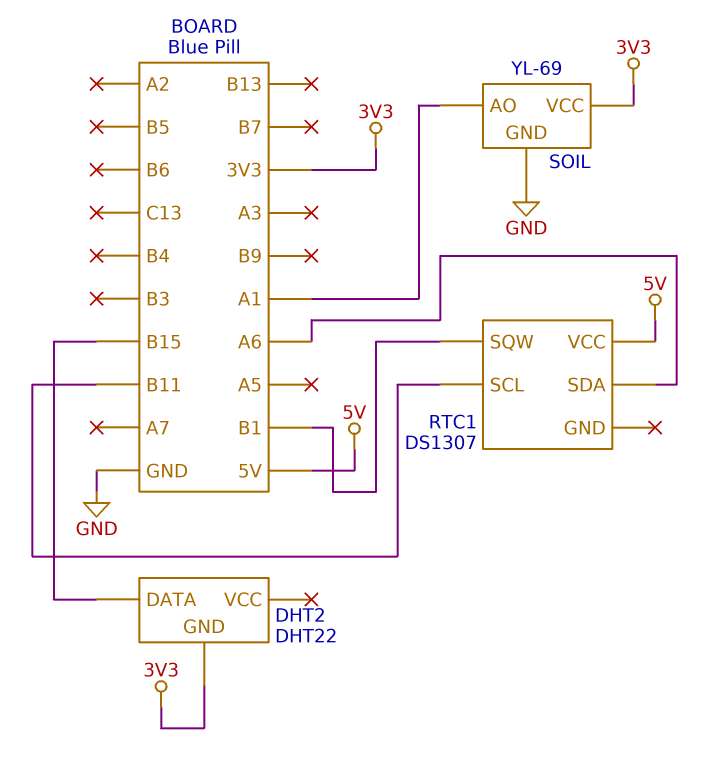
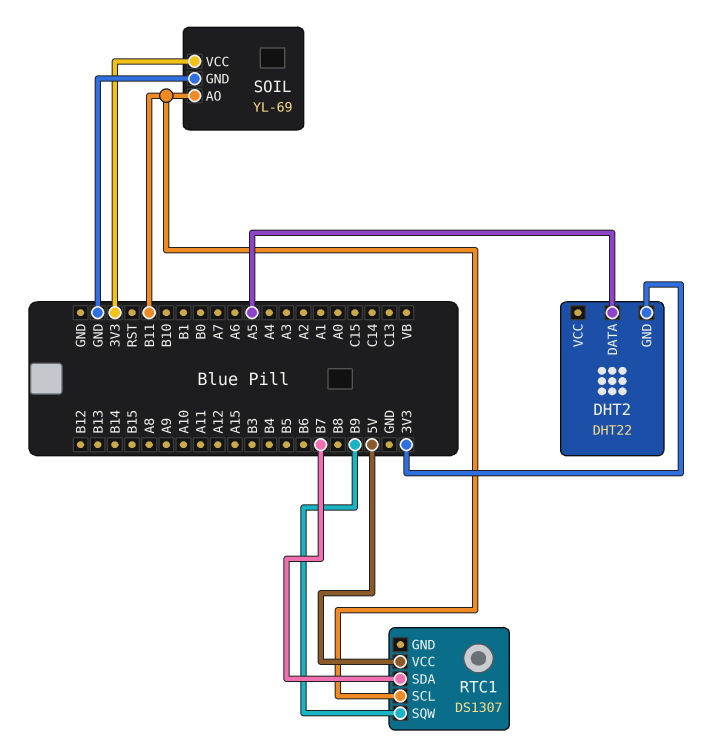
DHT2 pin DATA: B15 -> A5
RTC1 pin SDA: A6 -> B7
RTC1 pin SQW: B1 -> B9
SOIL pin AO: A1 -> B11

